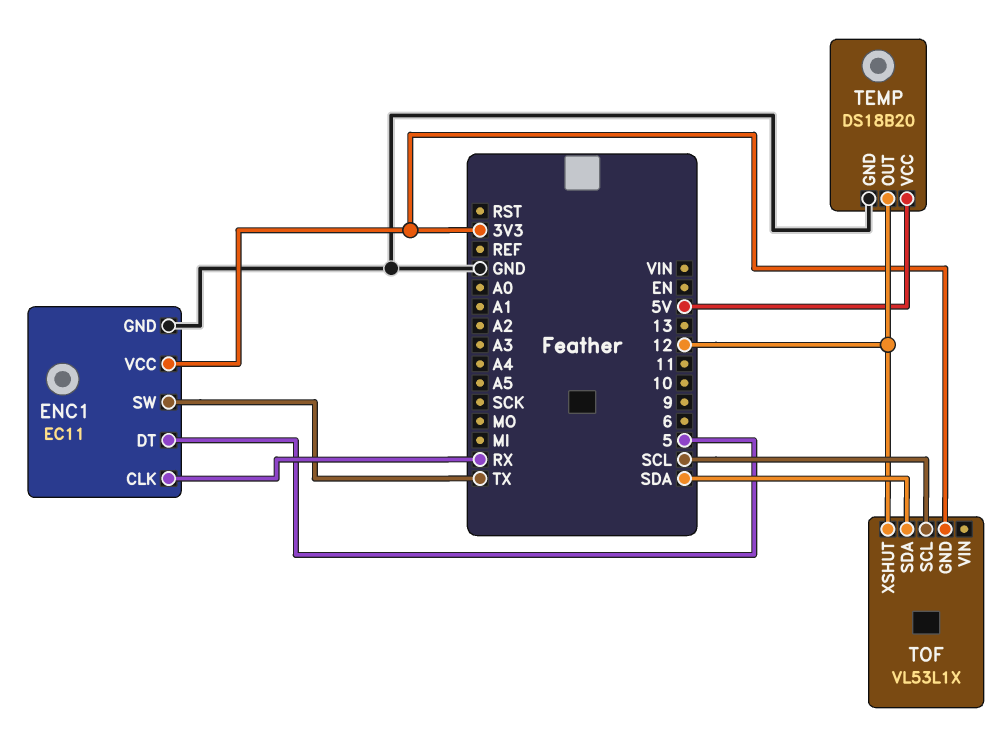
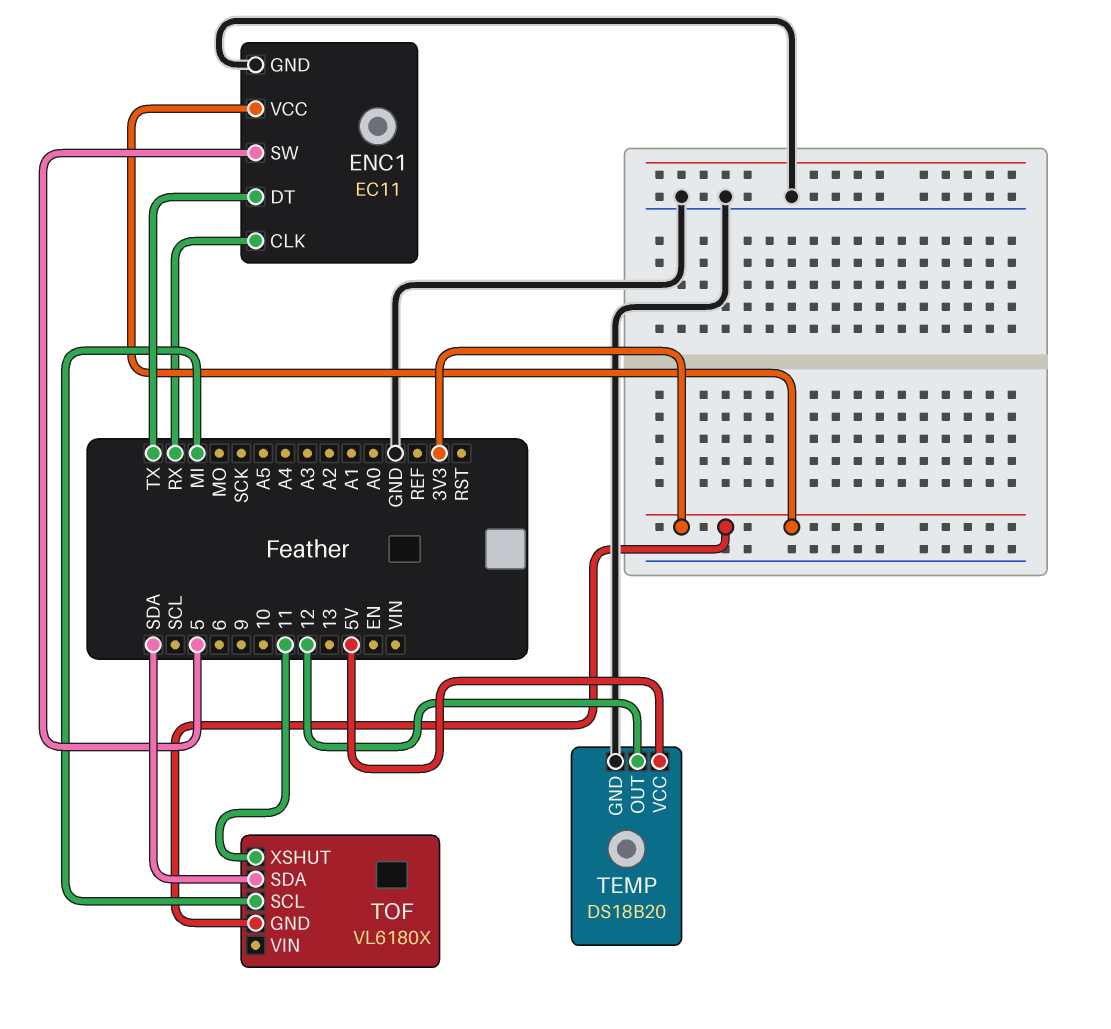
ENC1 pin DT: 5 -> TX
ENC1 pin SW: TX -> 5
TOF: VL53L1X -> VL6180X
TOF pin SCL: SCL -> MI
TOF pin XSHUT: 12 -> 11

